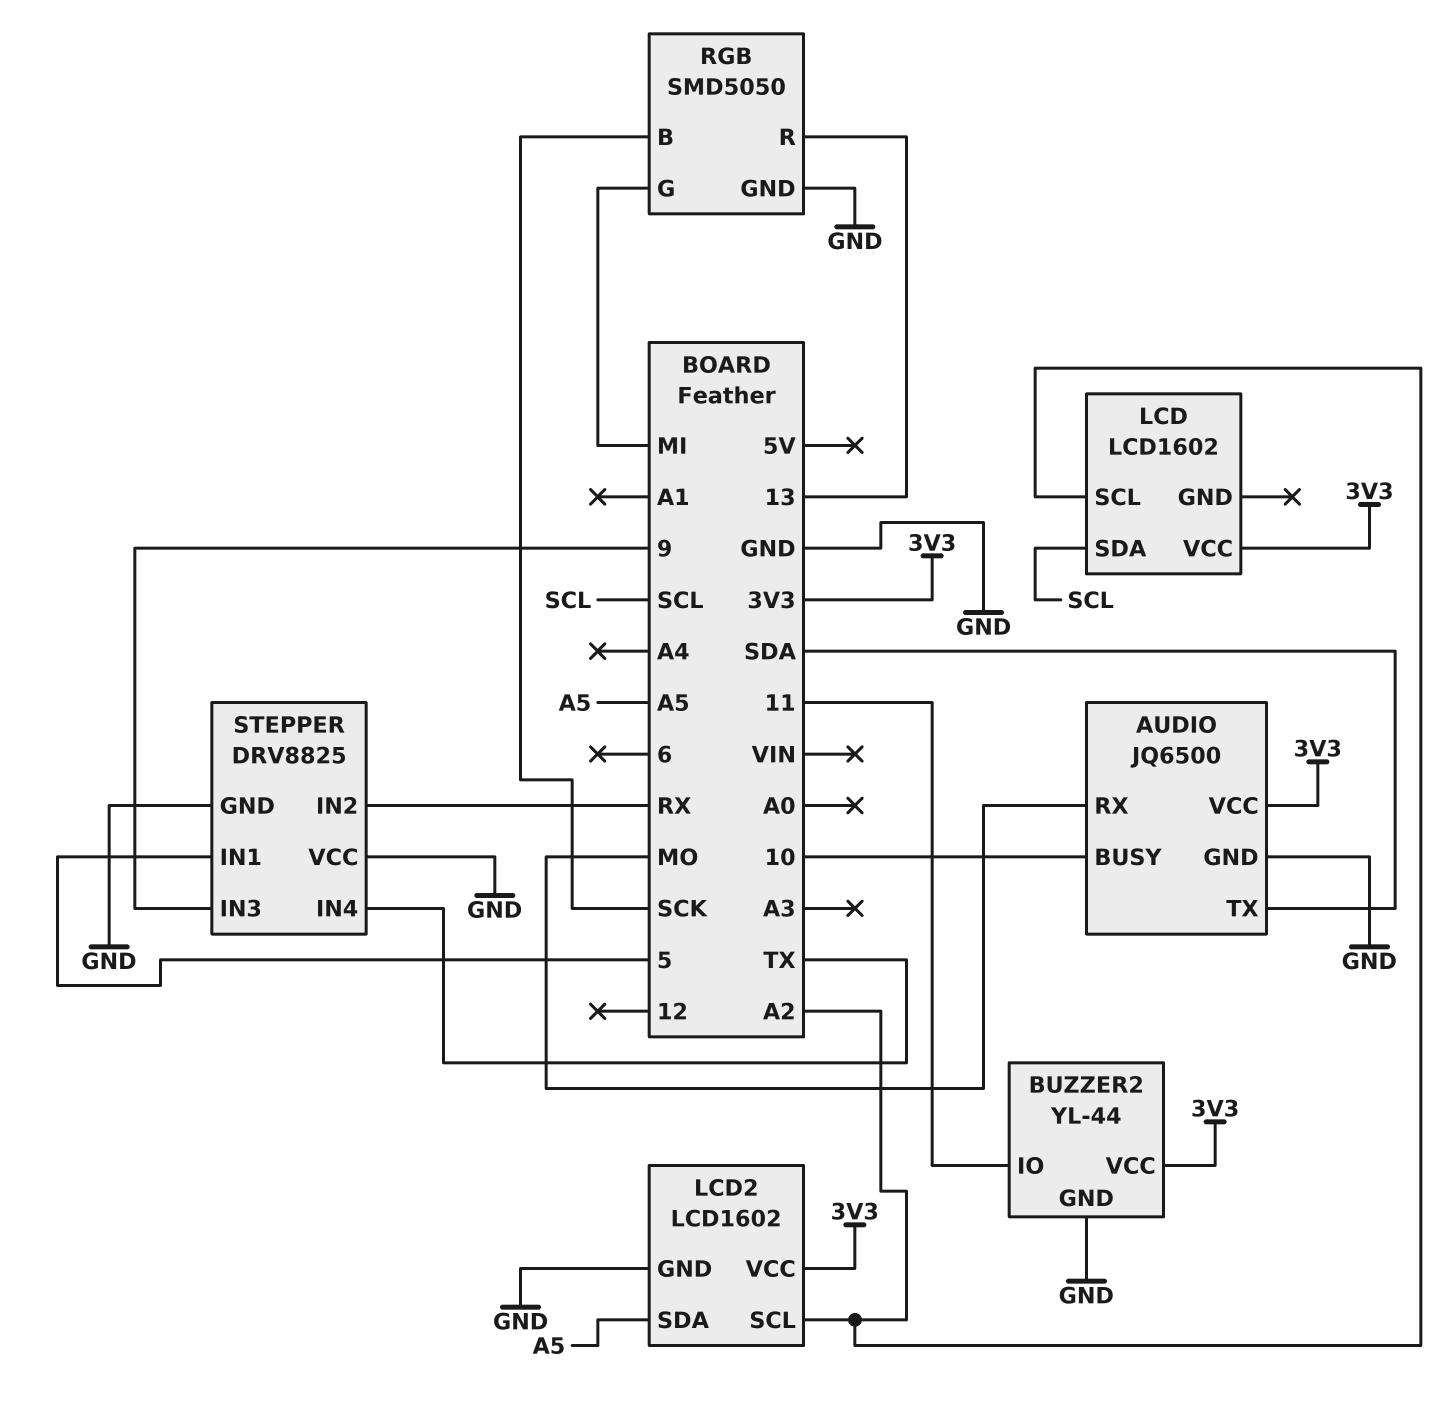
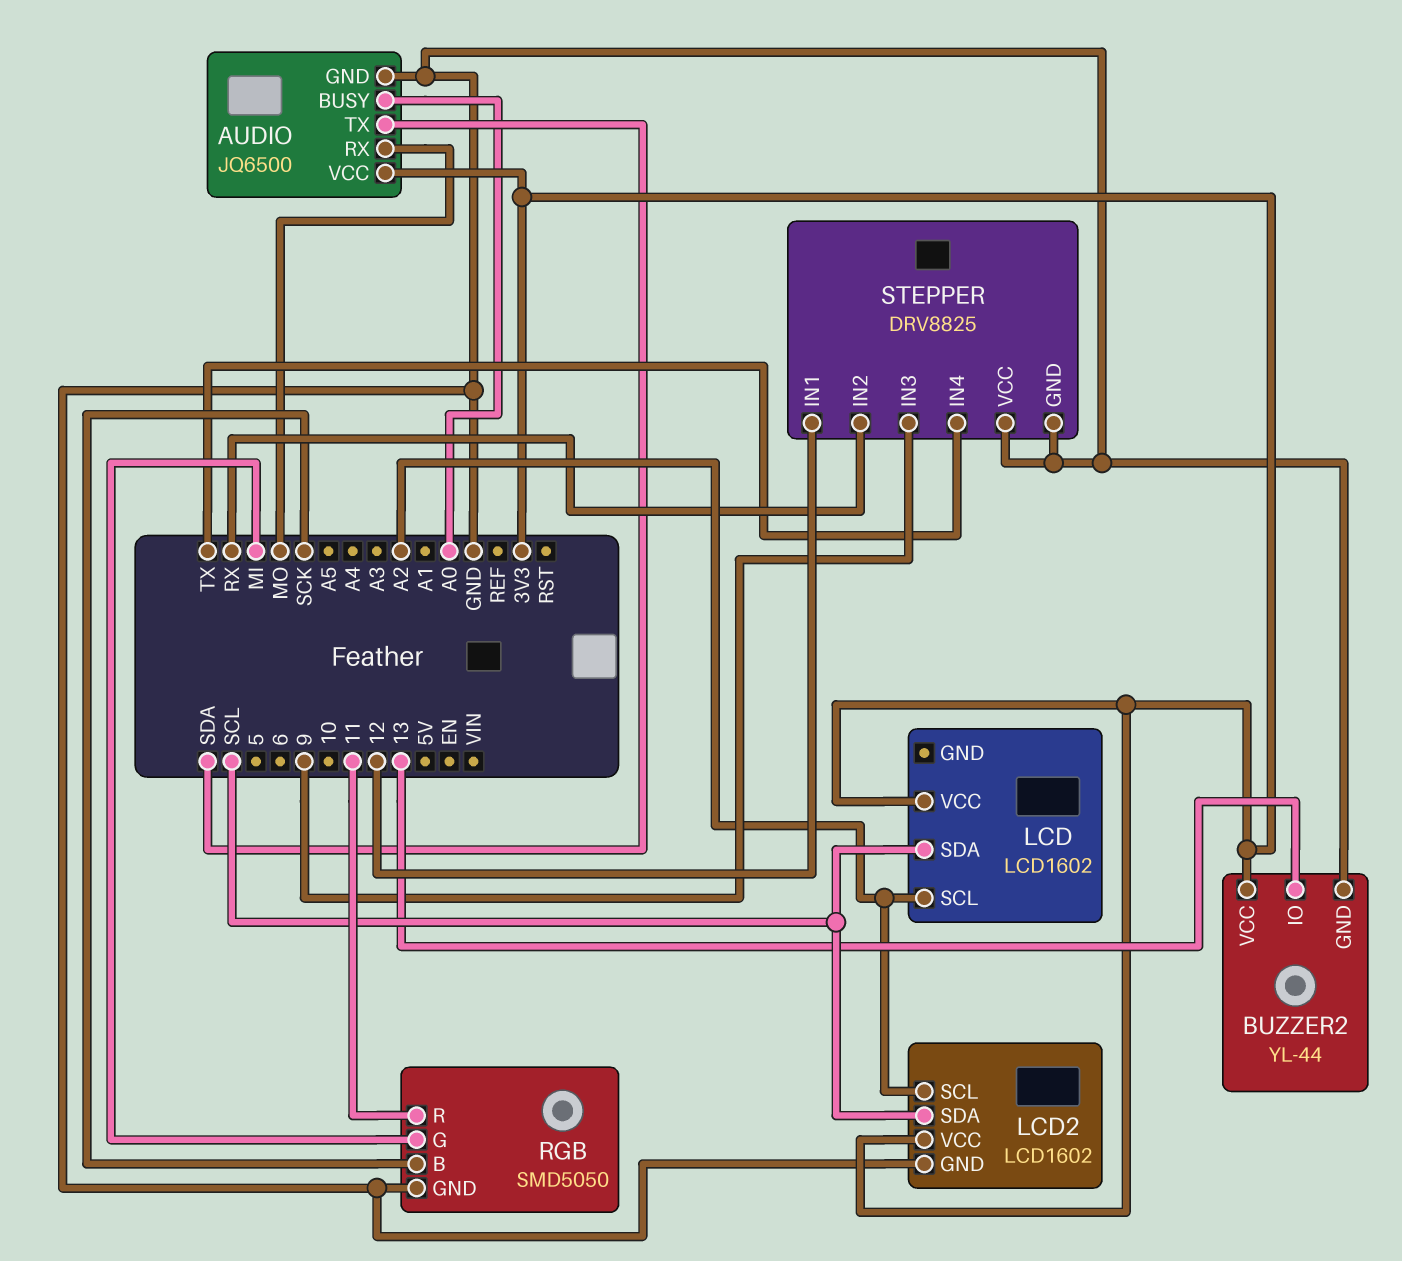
AUDIO pin BUSY: 10 -> A0
BUZZER2 pin IO: 11 -> 13
LCD2 pin SDA: A5 -> SCL
RGB pin R: 13 -> 11
STEPPER pin IN1: 5 -> 12

